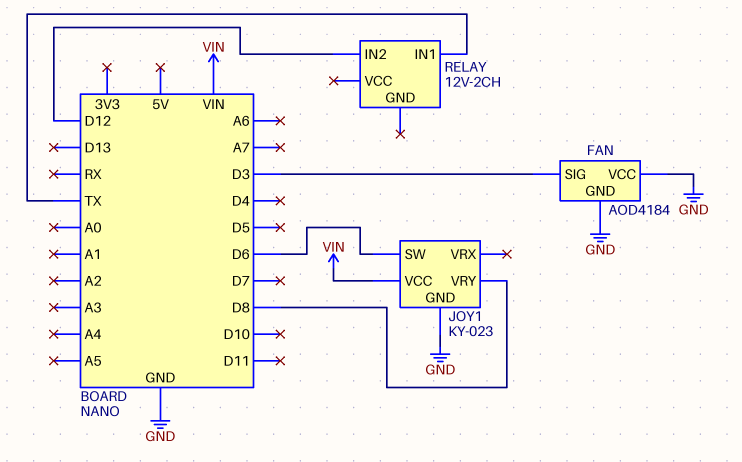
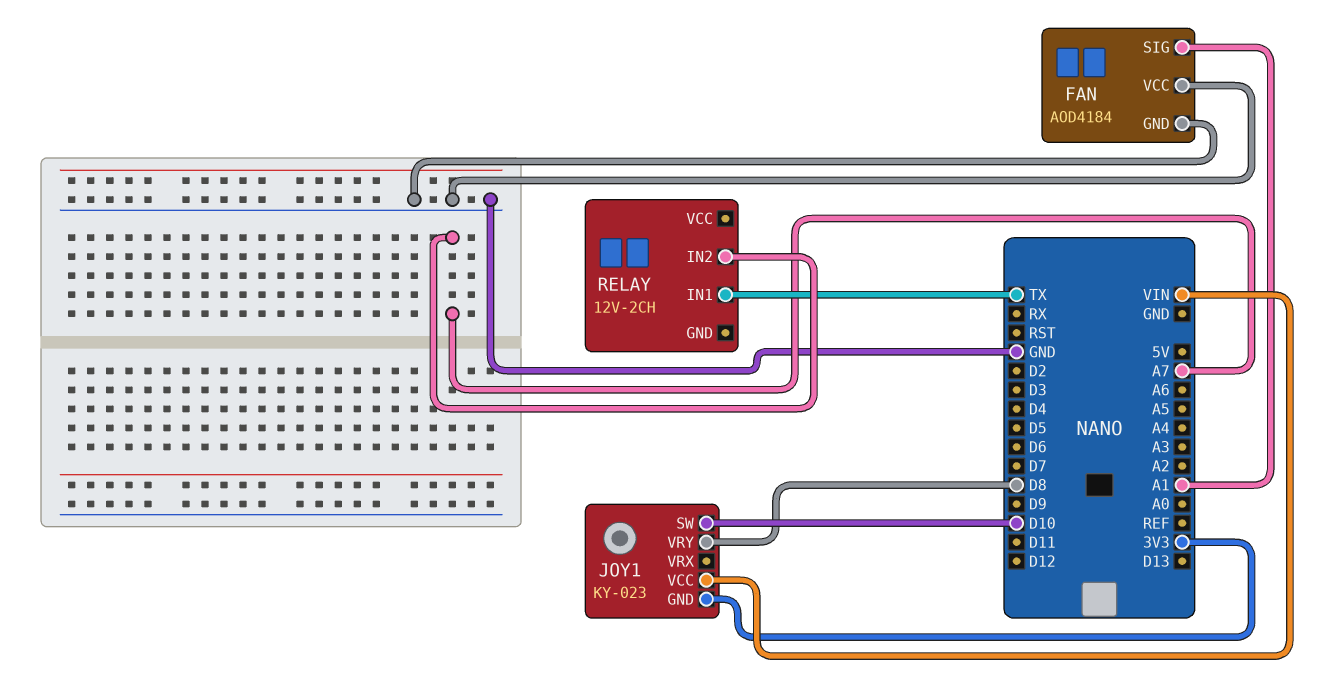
FAN pin SIG: D3 -> A1
JOY1 pin GND: GND -> 3V3
JOY1 pin SW: D6 -> D10
RELAY pin IN2: D12 -> A7

